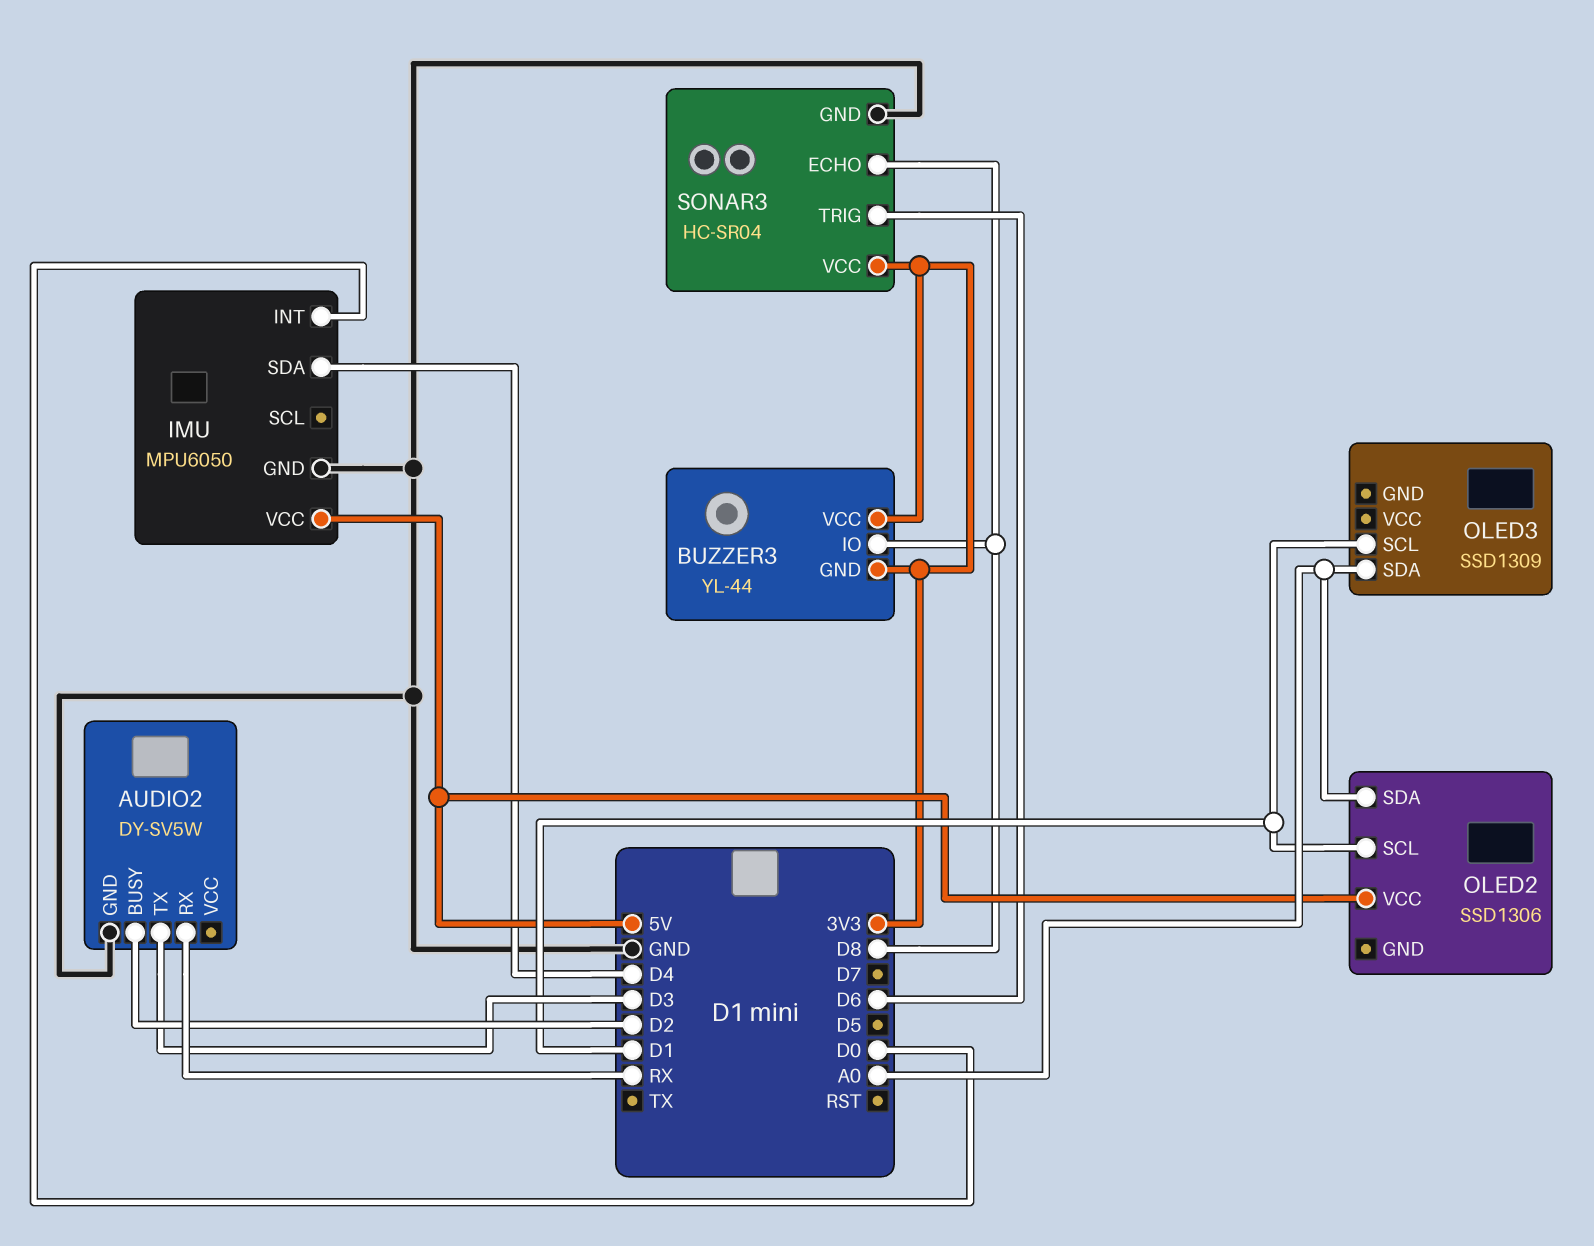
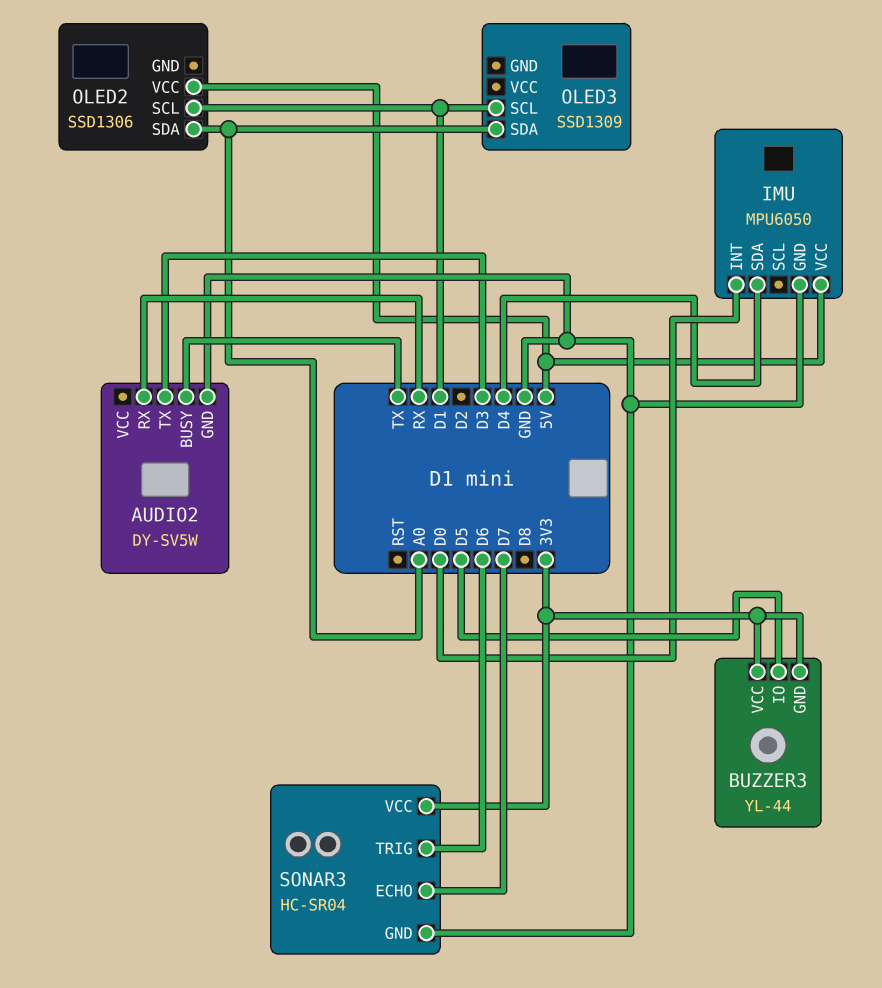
AUDIO2 pin BUSY: D2 -> TX
BUZZER3 pin IO: D8 -> D5
SONAR3 pin ECHO: D8 -> D7

